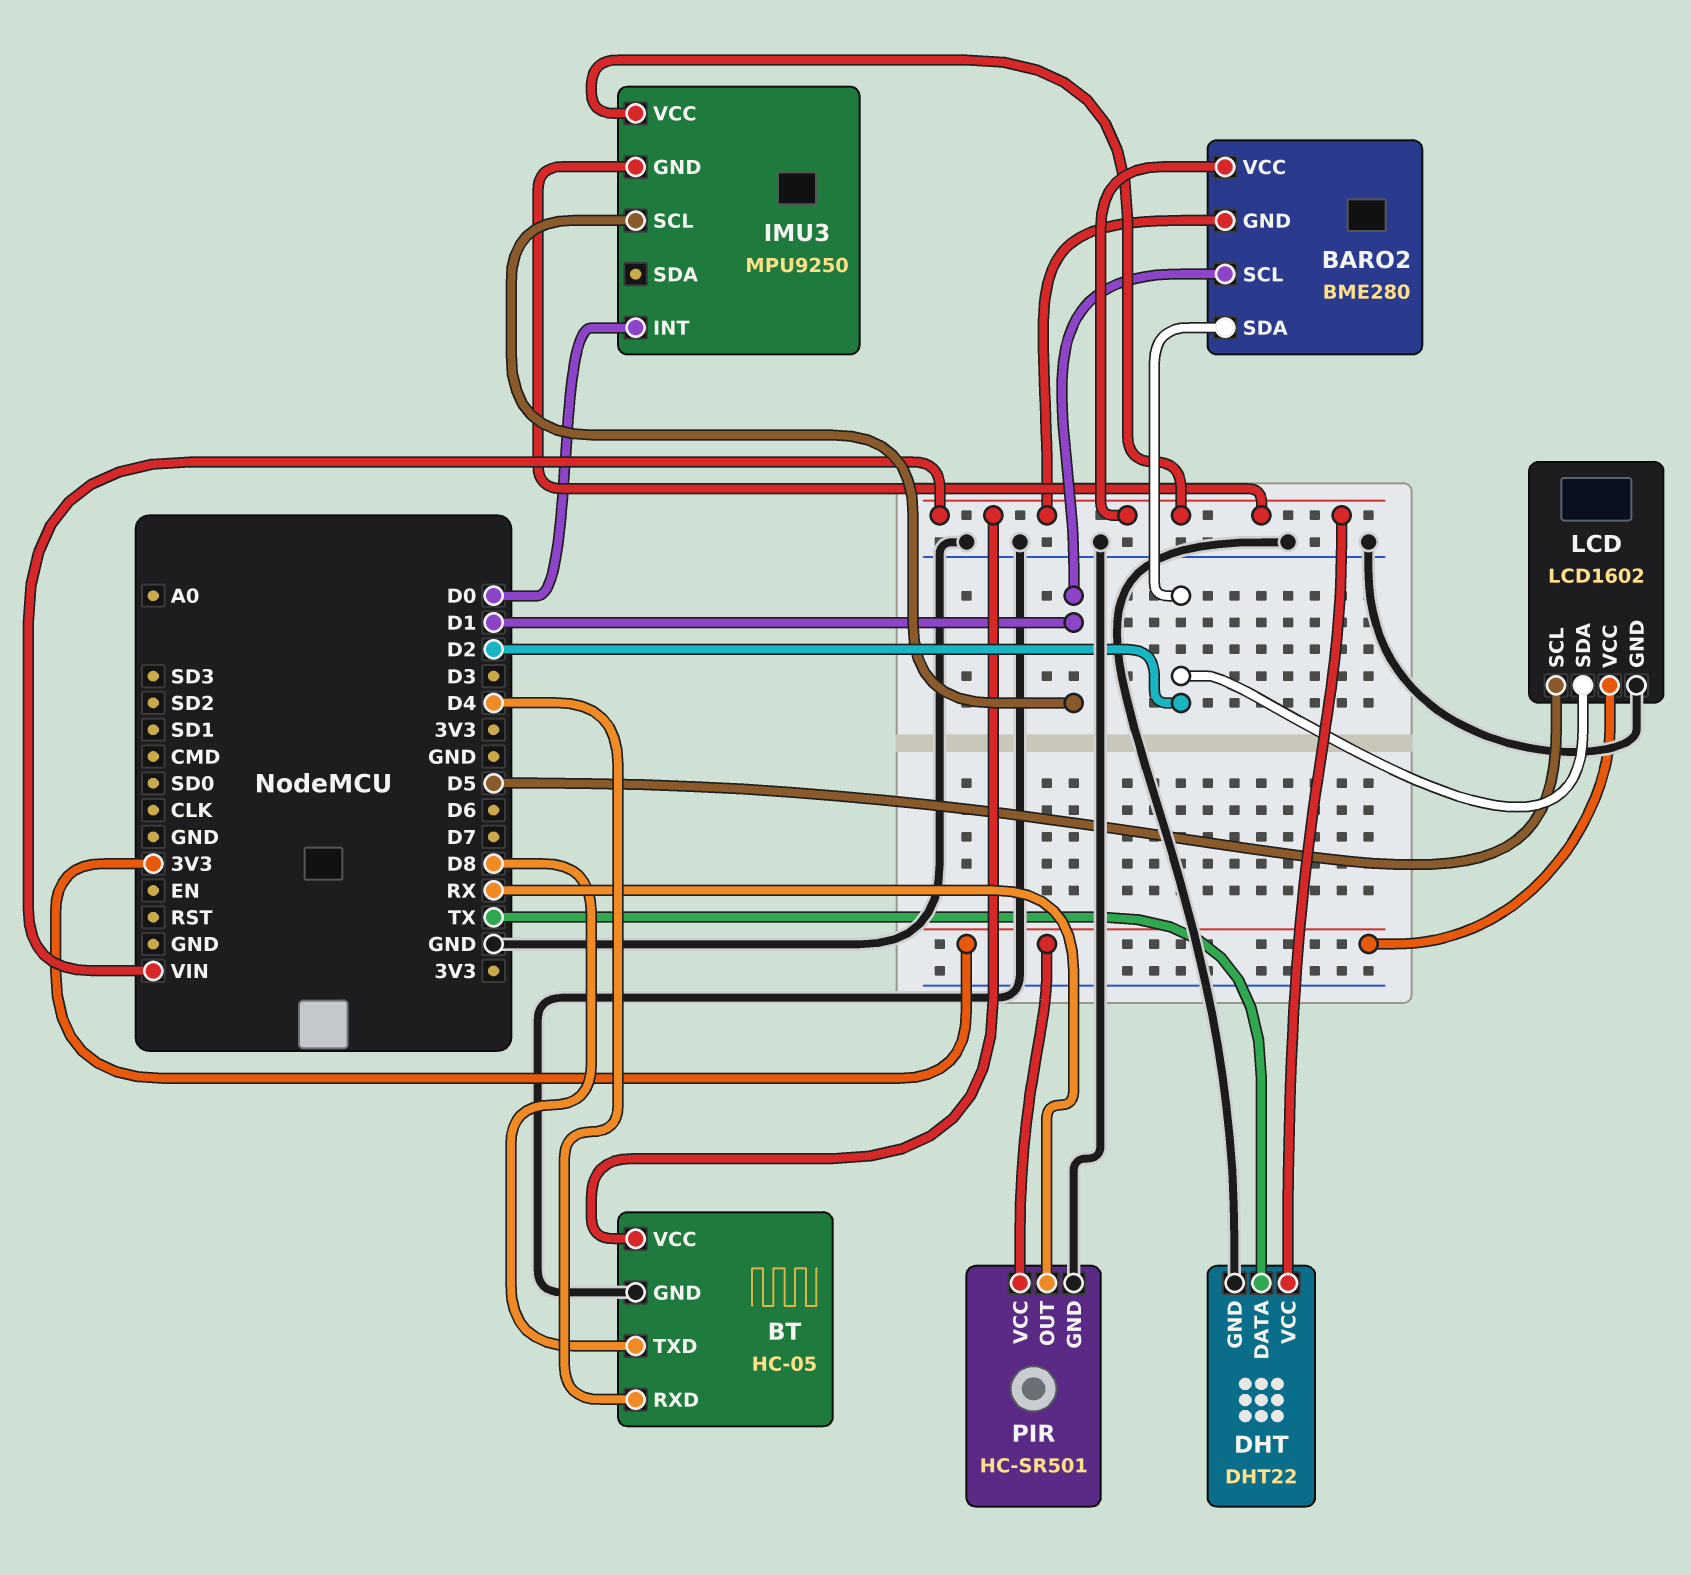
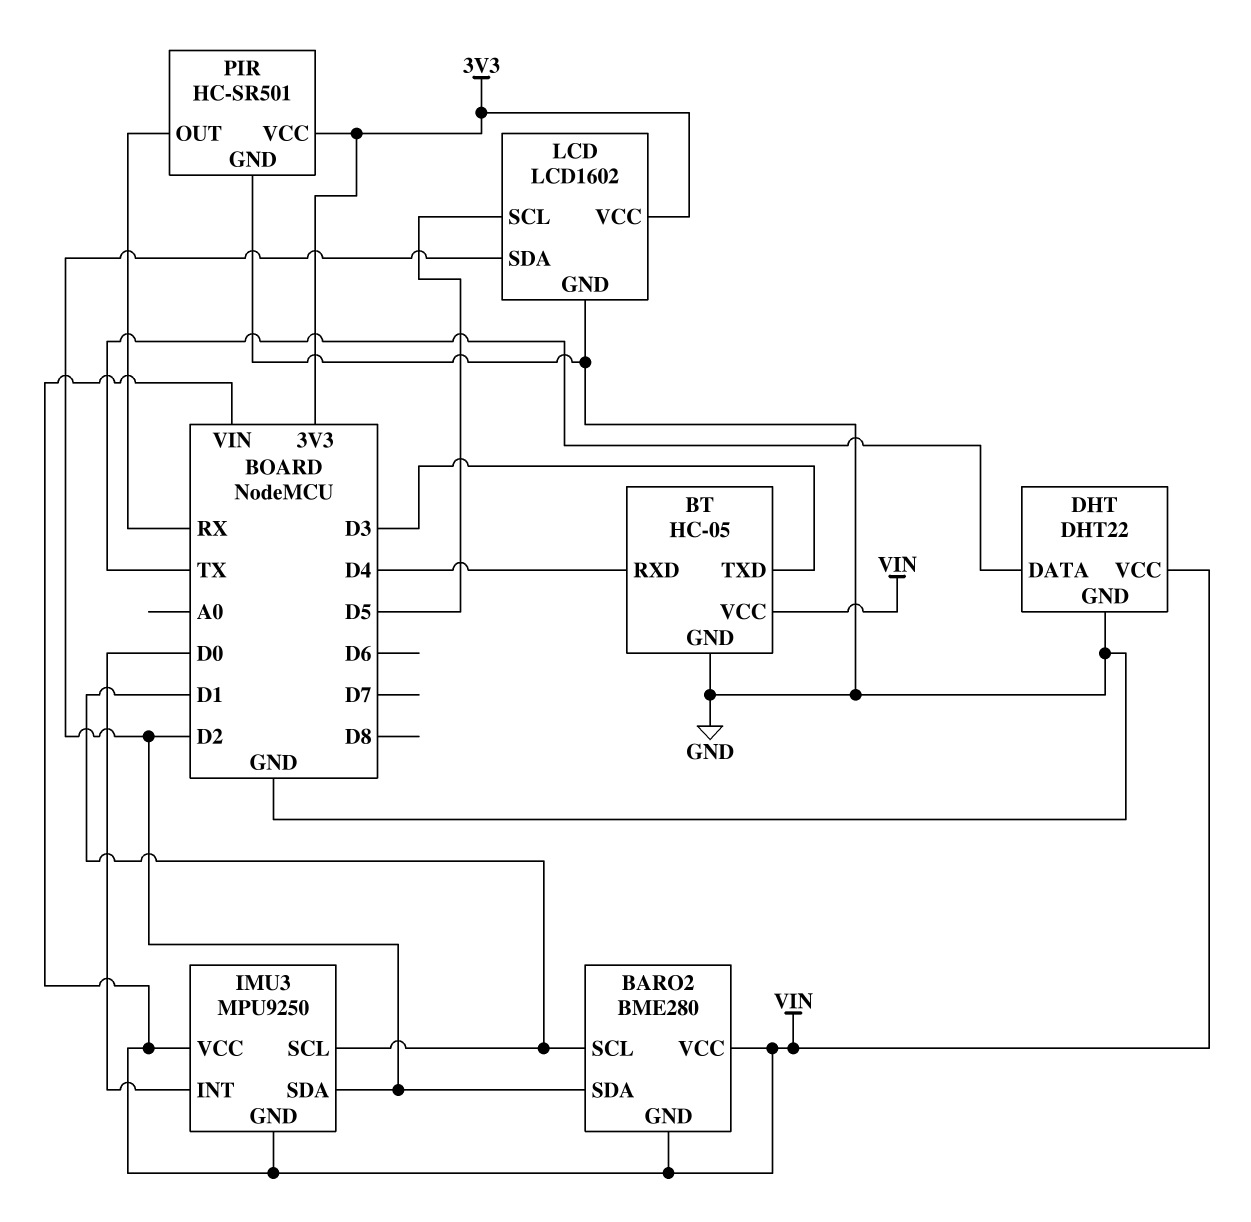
BT pin TXD: D8 -> D3
IMU3 pin SDA: none -> D2

